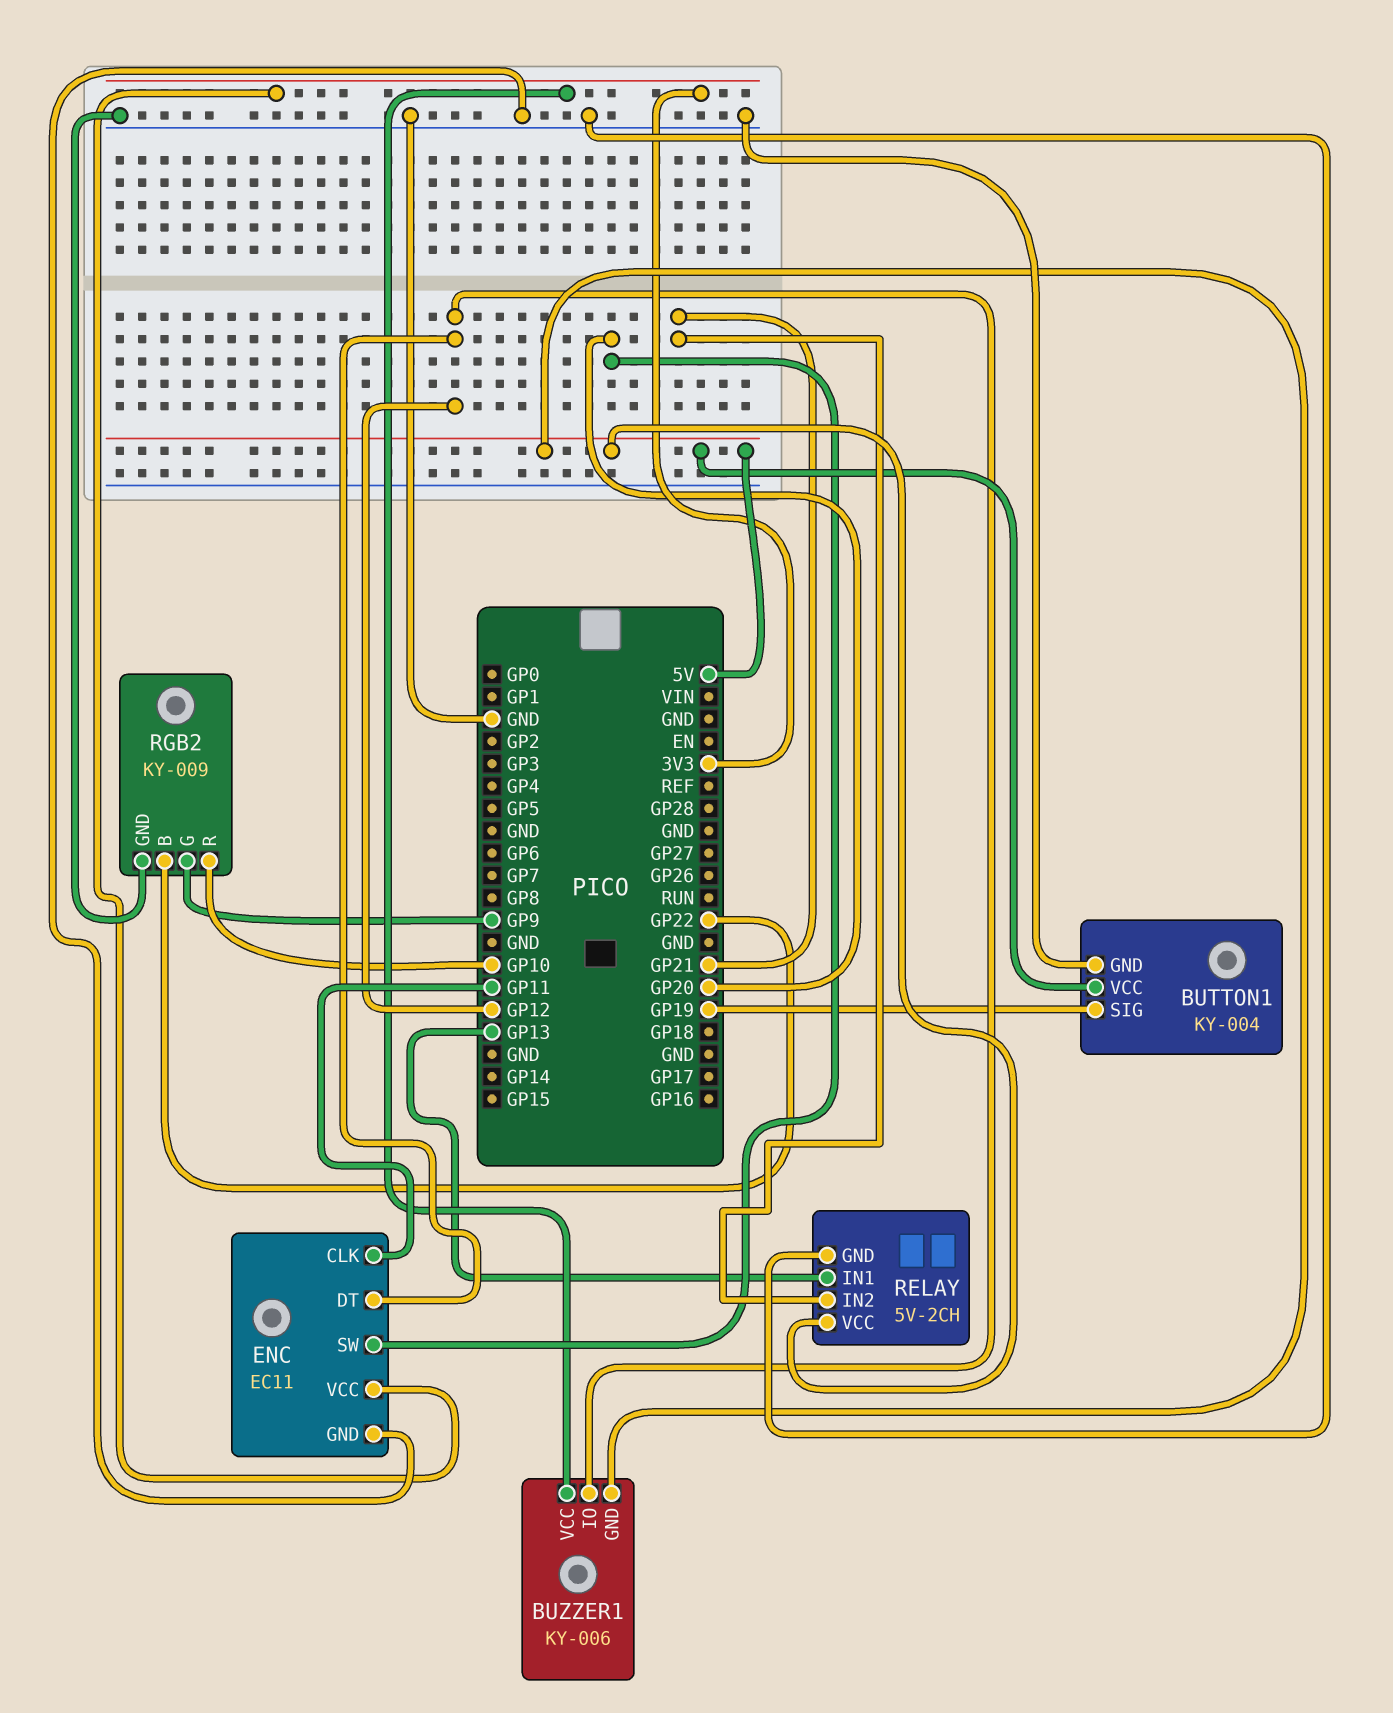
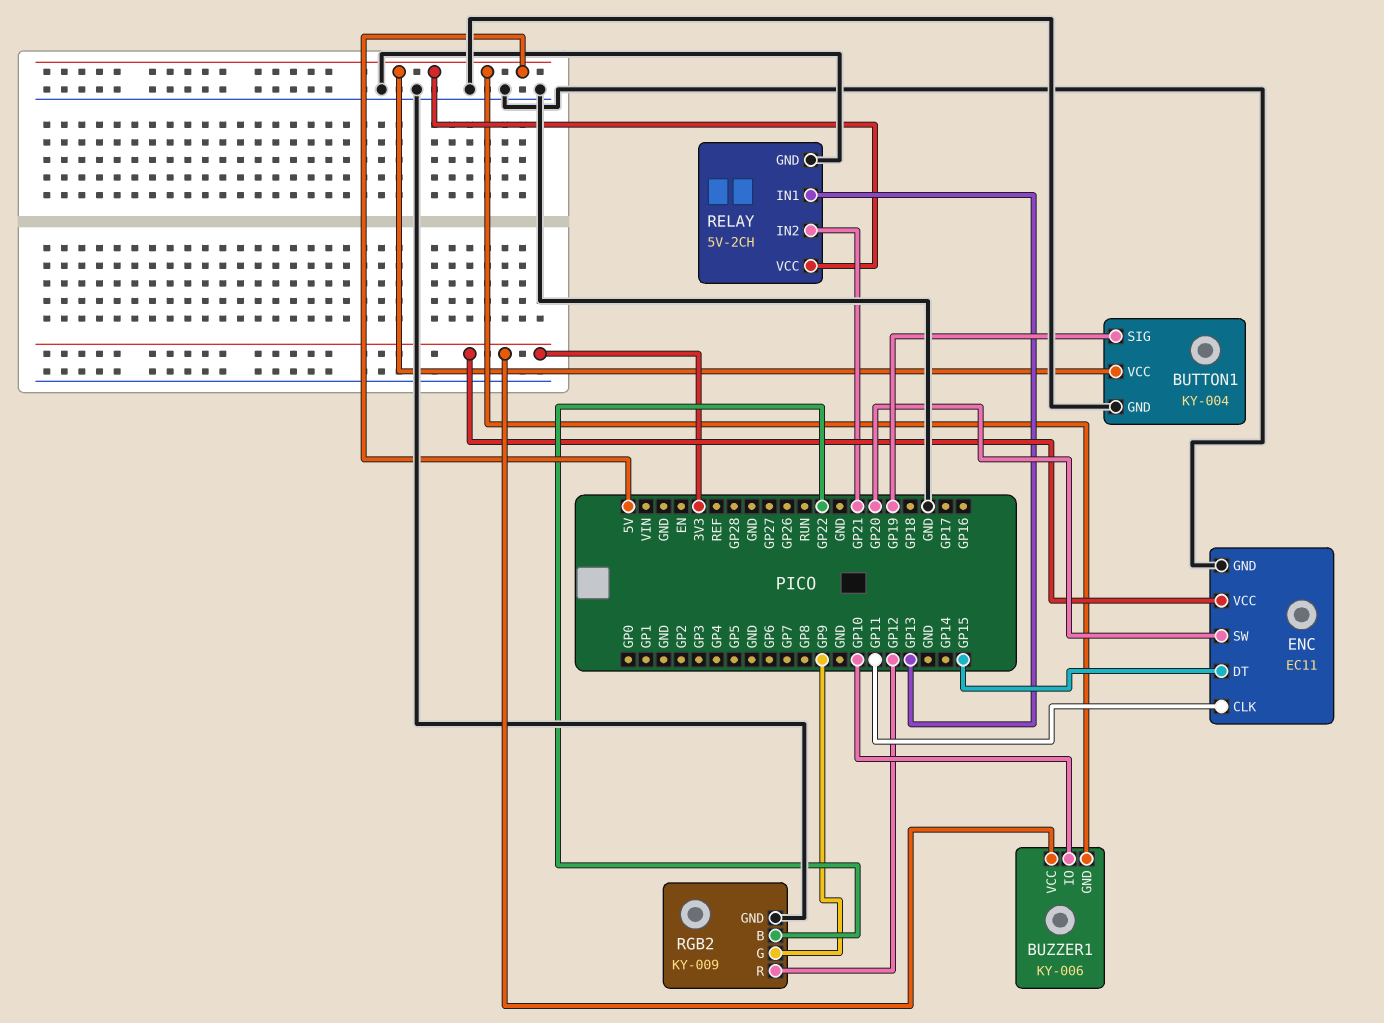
BUZZER1 pin IO: GP12 -> GP10
ENC pin DT: GP12 -> GP15
RGB2 pin R: GP10 -> GP12

